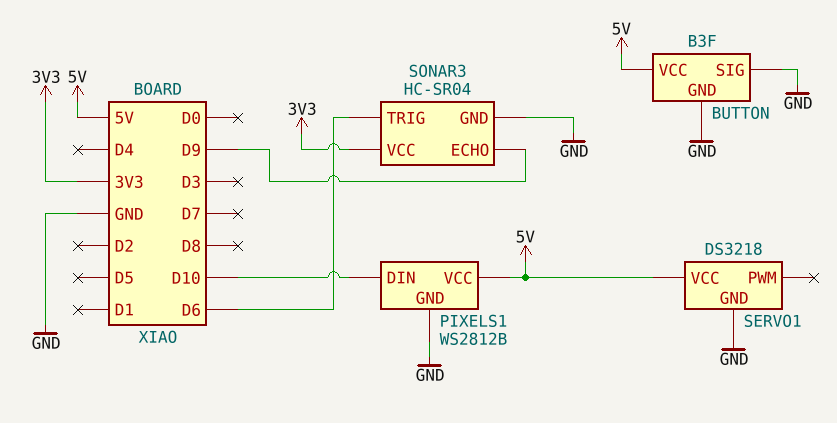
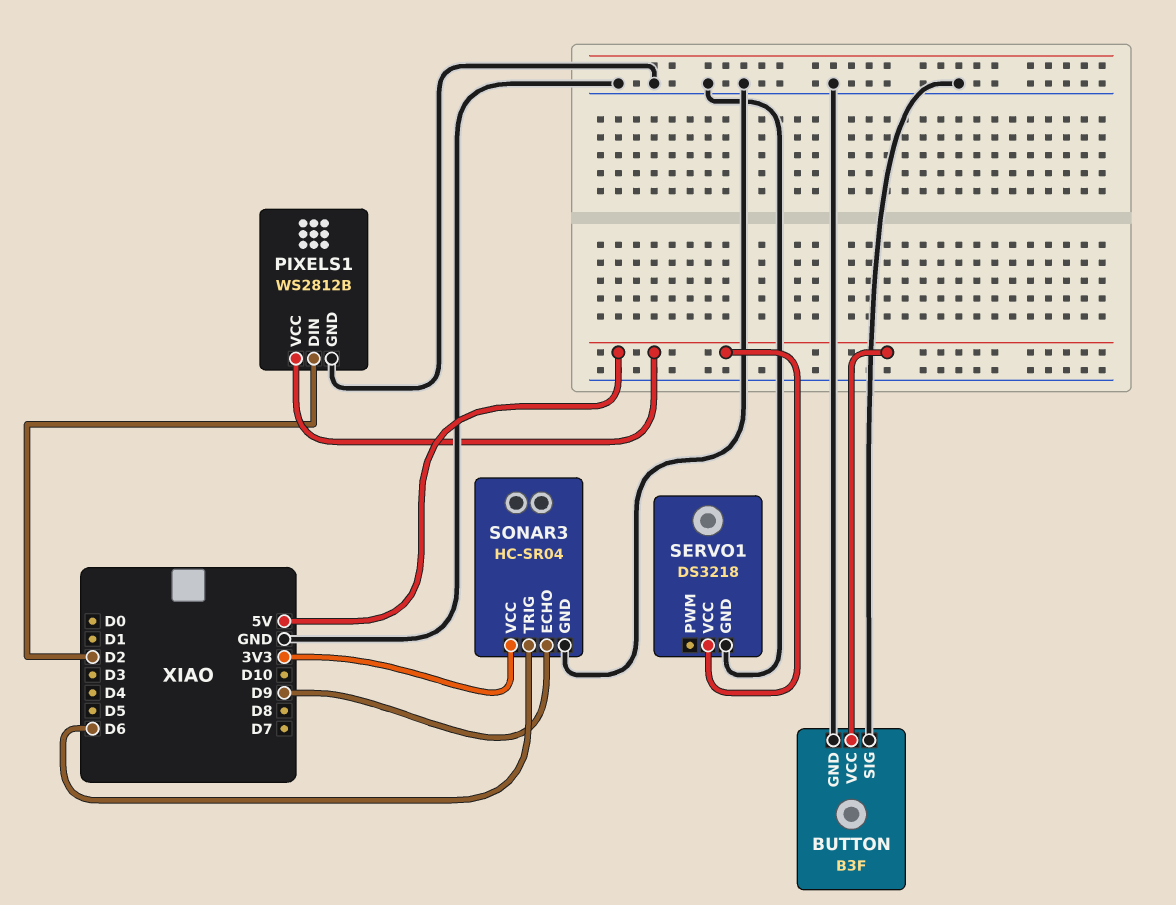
PIXELS1 pin DIN: D10 -> D2

